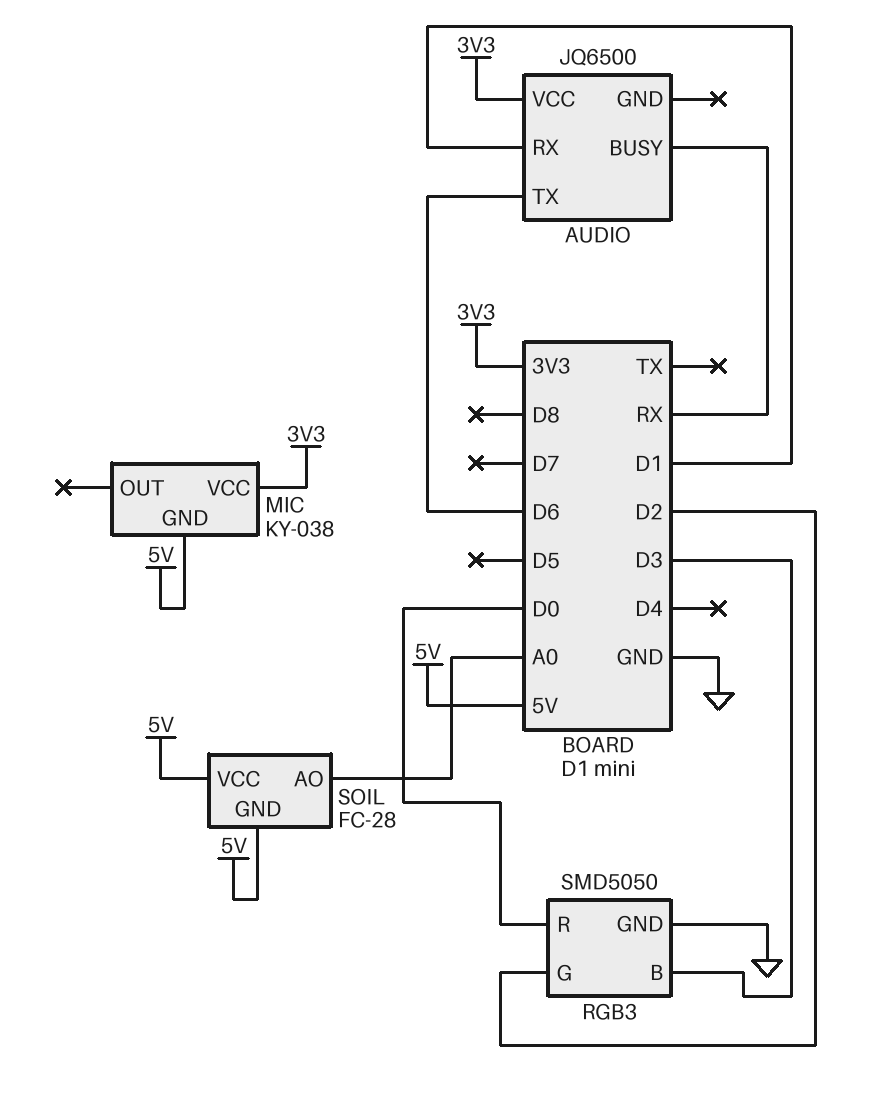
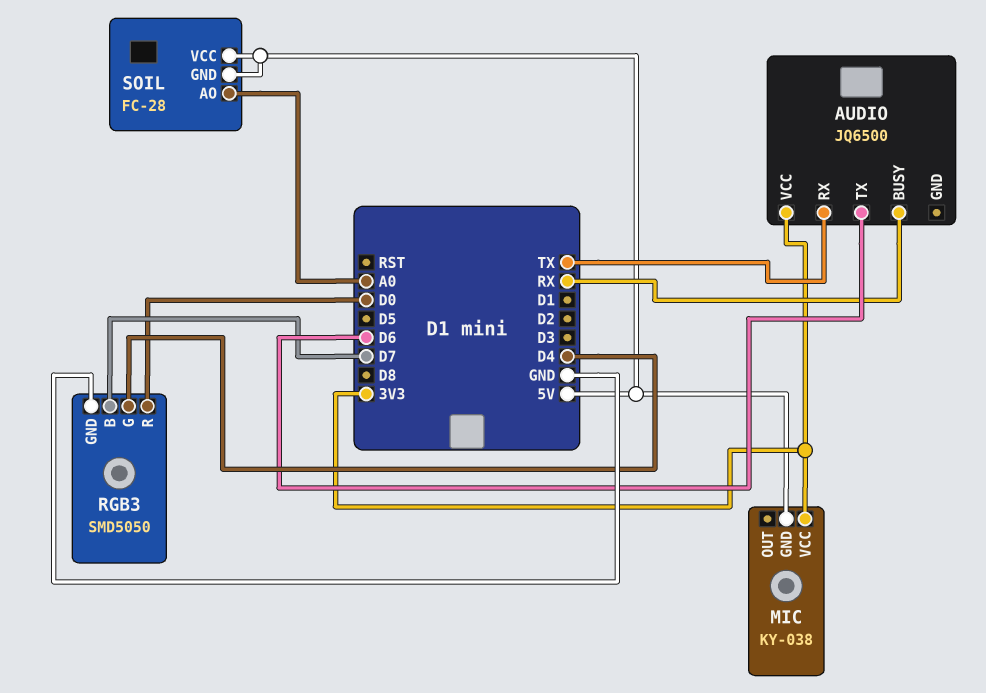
AUDIO pin RX: D1 -> TX
RGB3 pin B: D3 -> D7
RGB3 pin G: D2 -> D4

